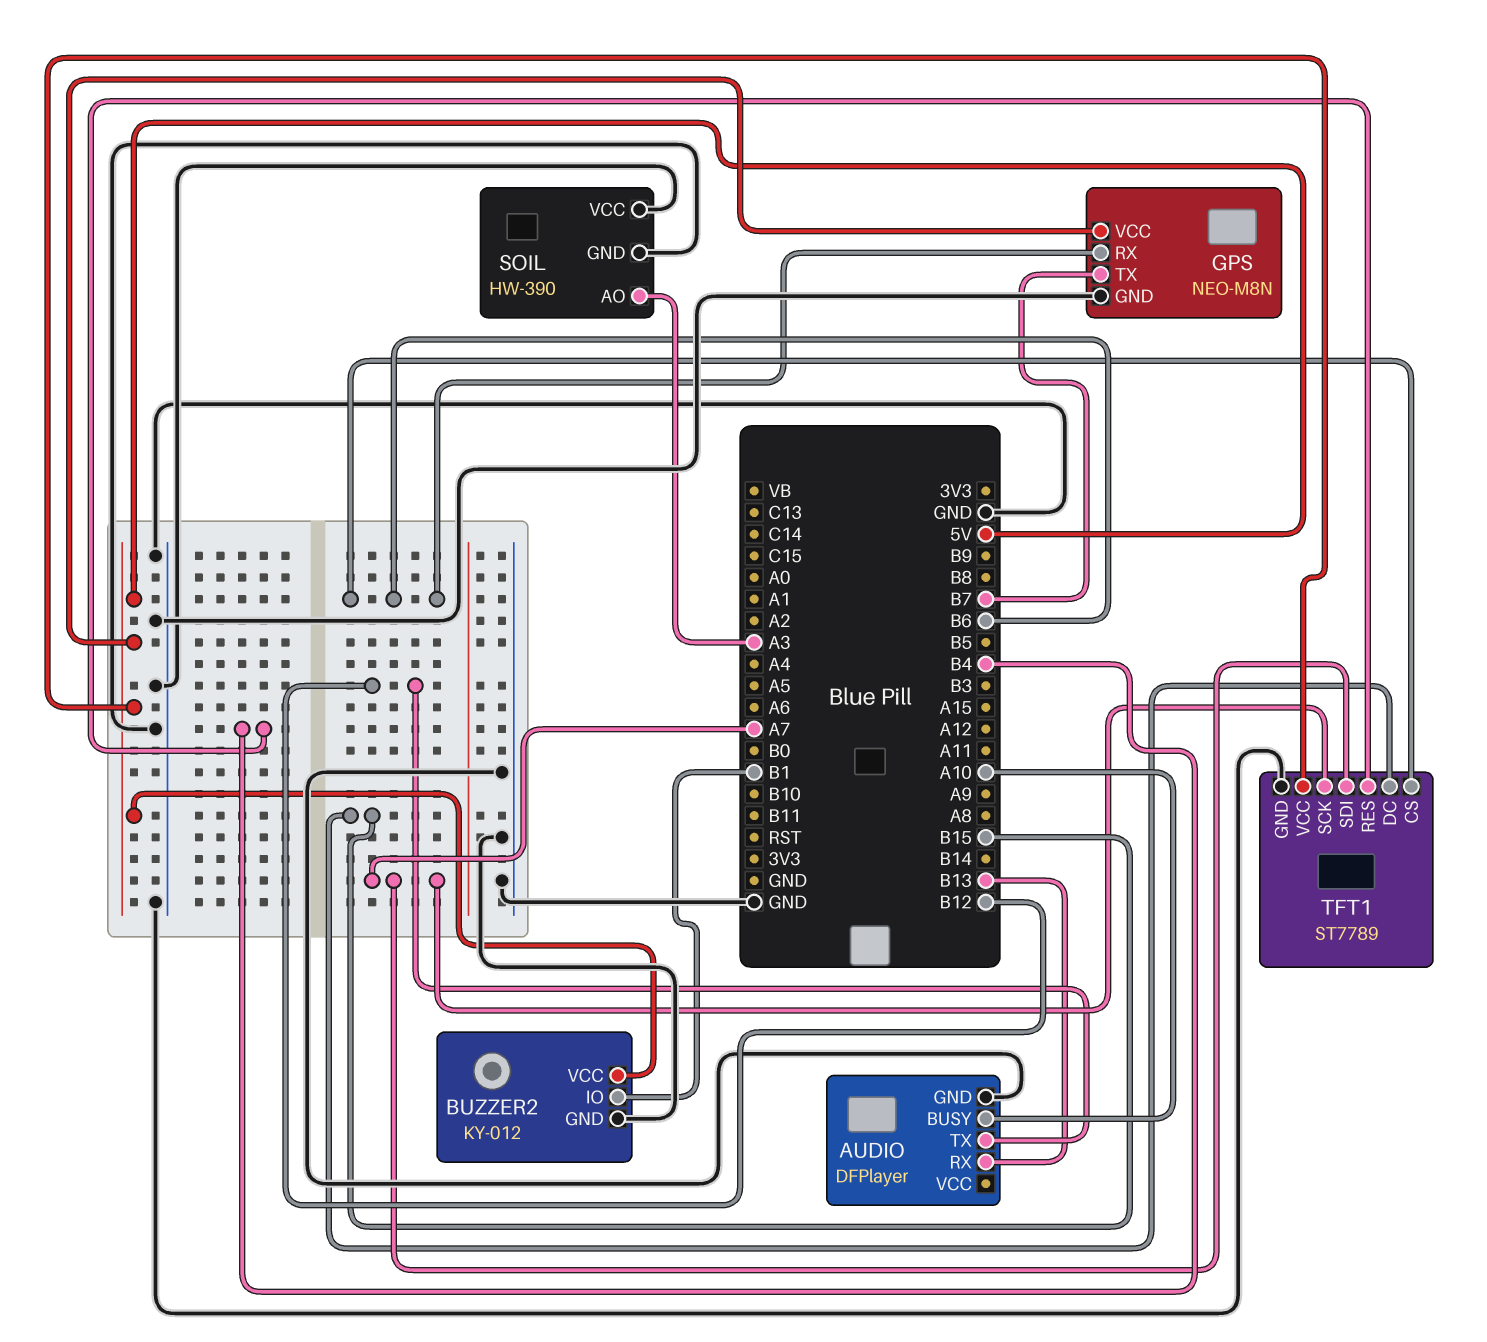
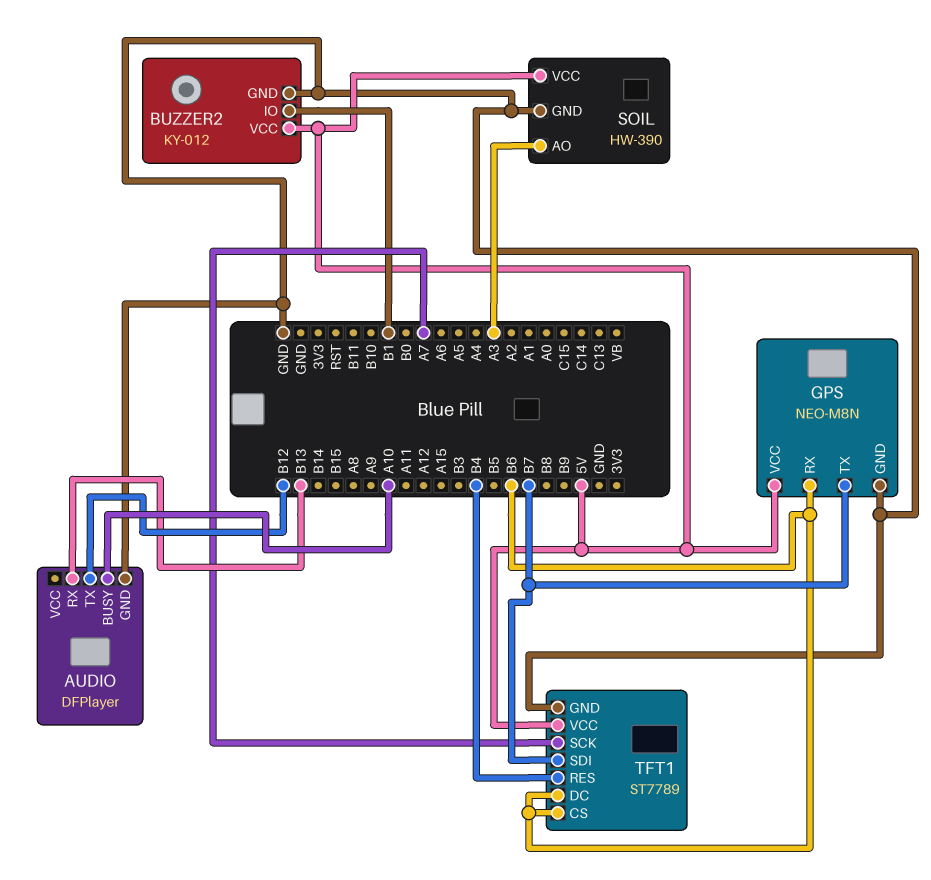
SOIL pin VCC: GND -> 5V
TFT1 pin DC: B15 -> B6
TFT1 pin SDI: A7 -> B7

